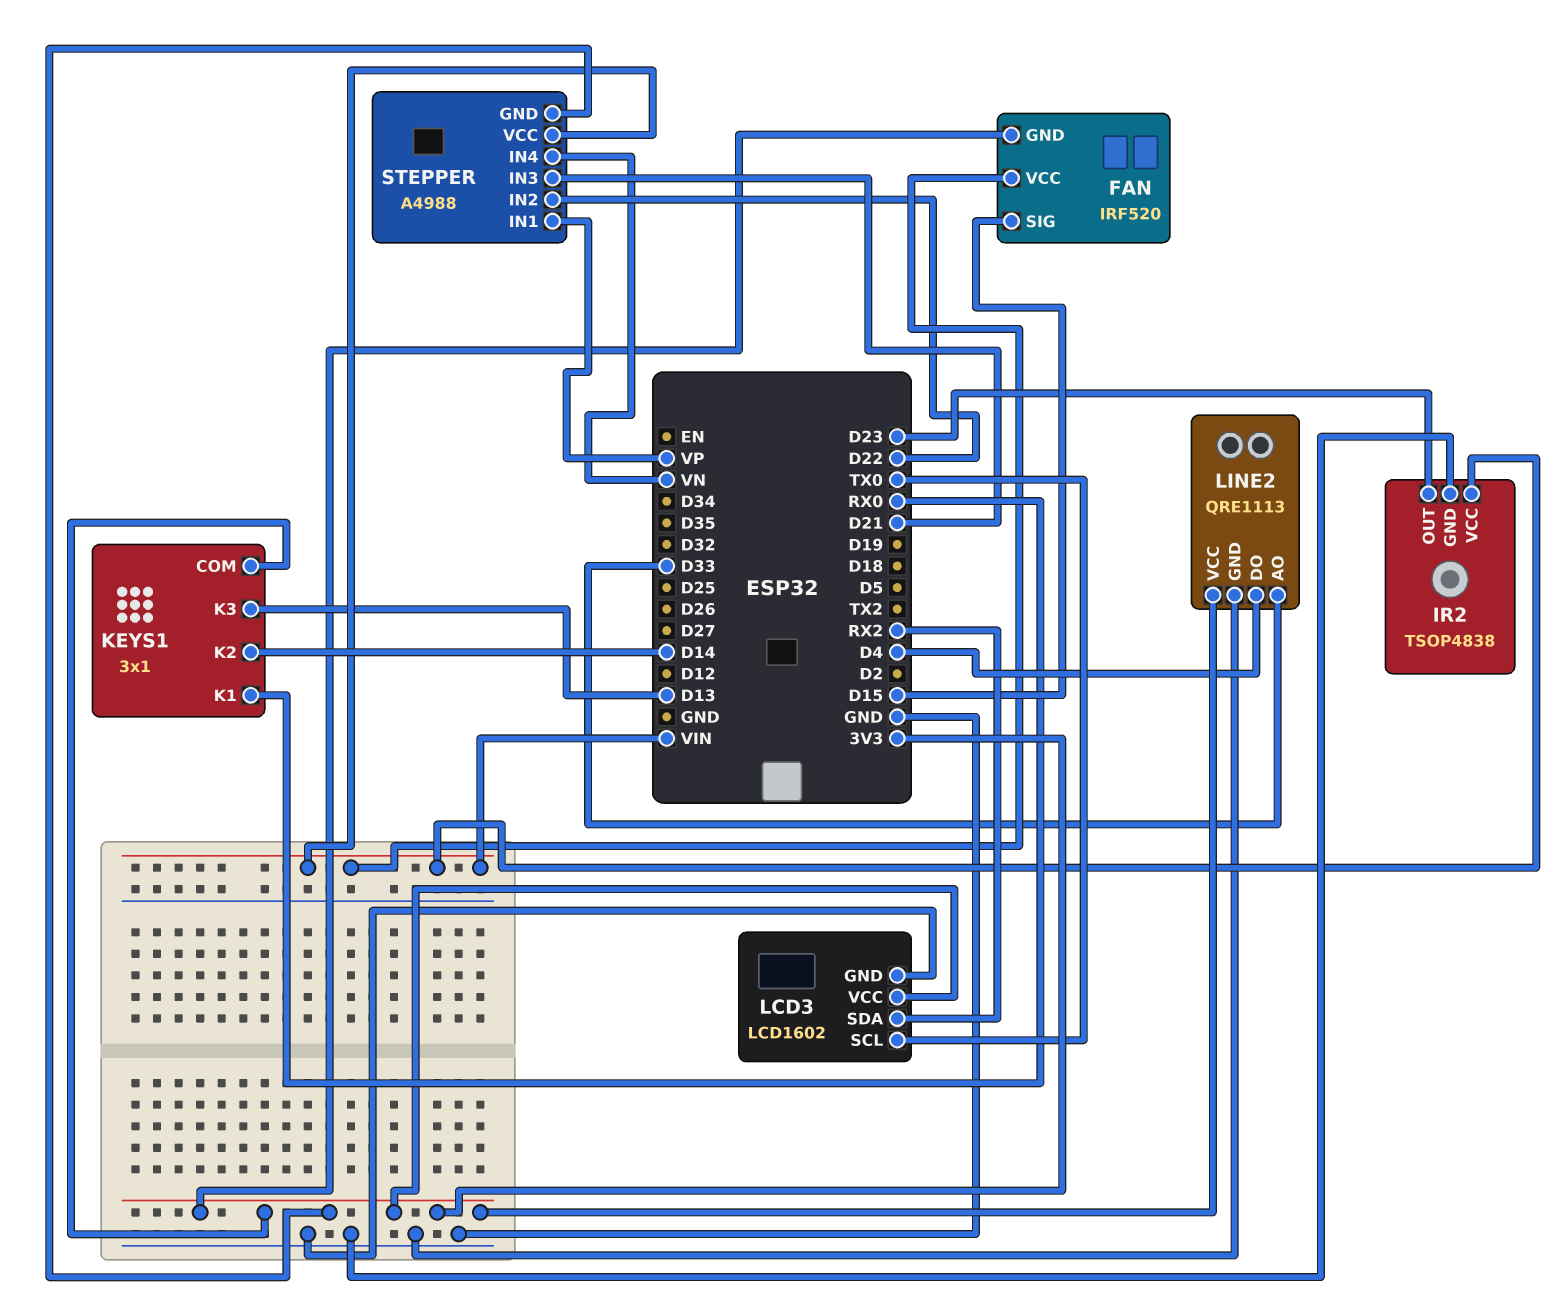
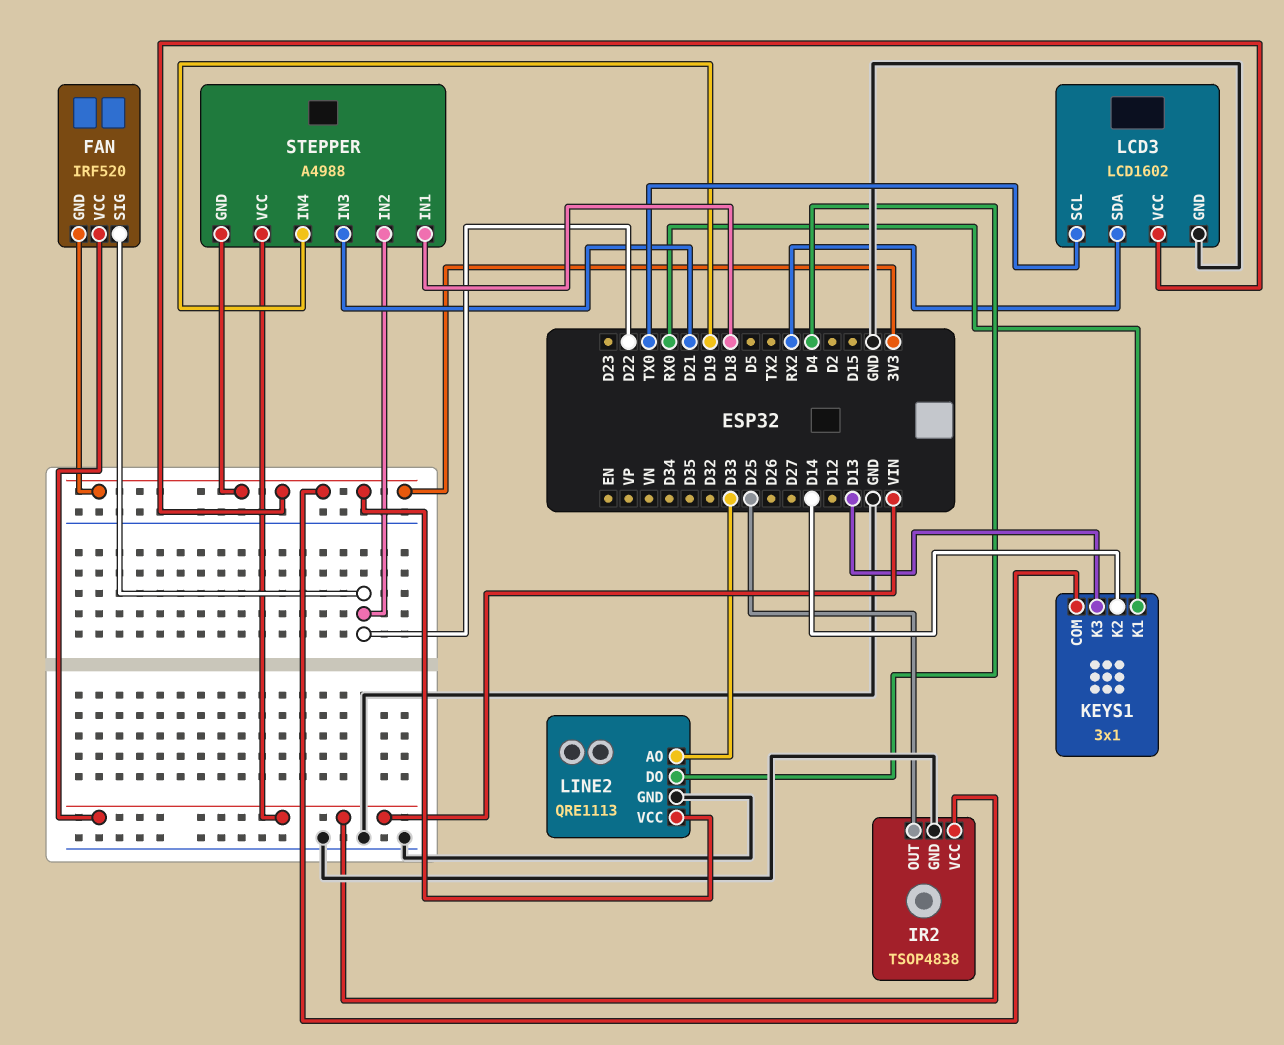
FAN pin SIG: D15 -> D22
IR2 pin OUT: D23 -> D25
STEPPER pin IN1: VP -> D18
STEPPER pin IN4: VN -> D19

